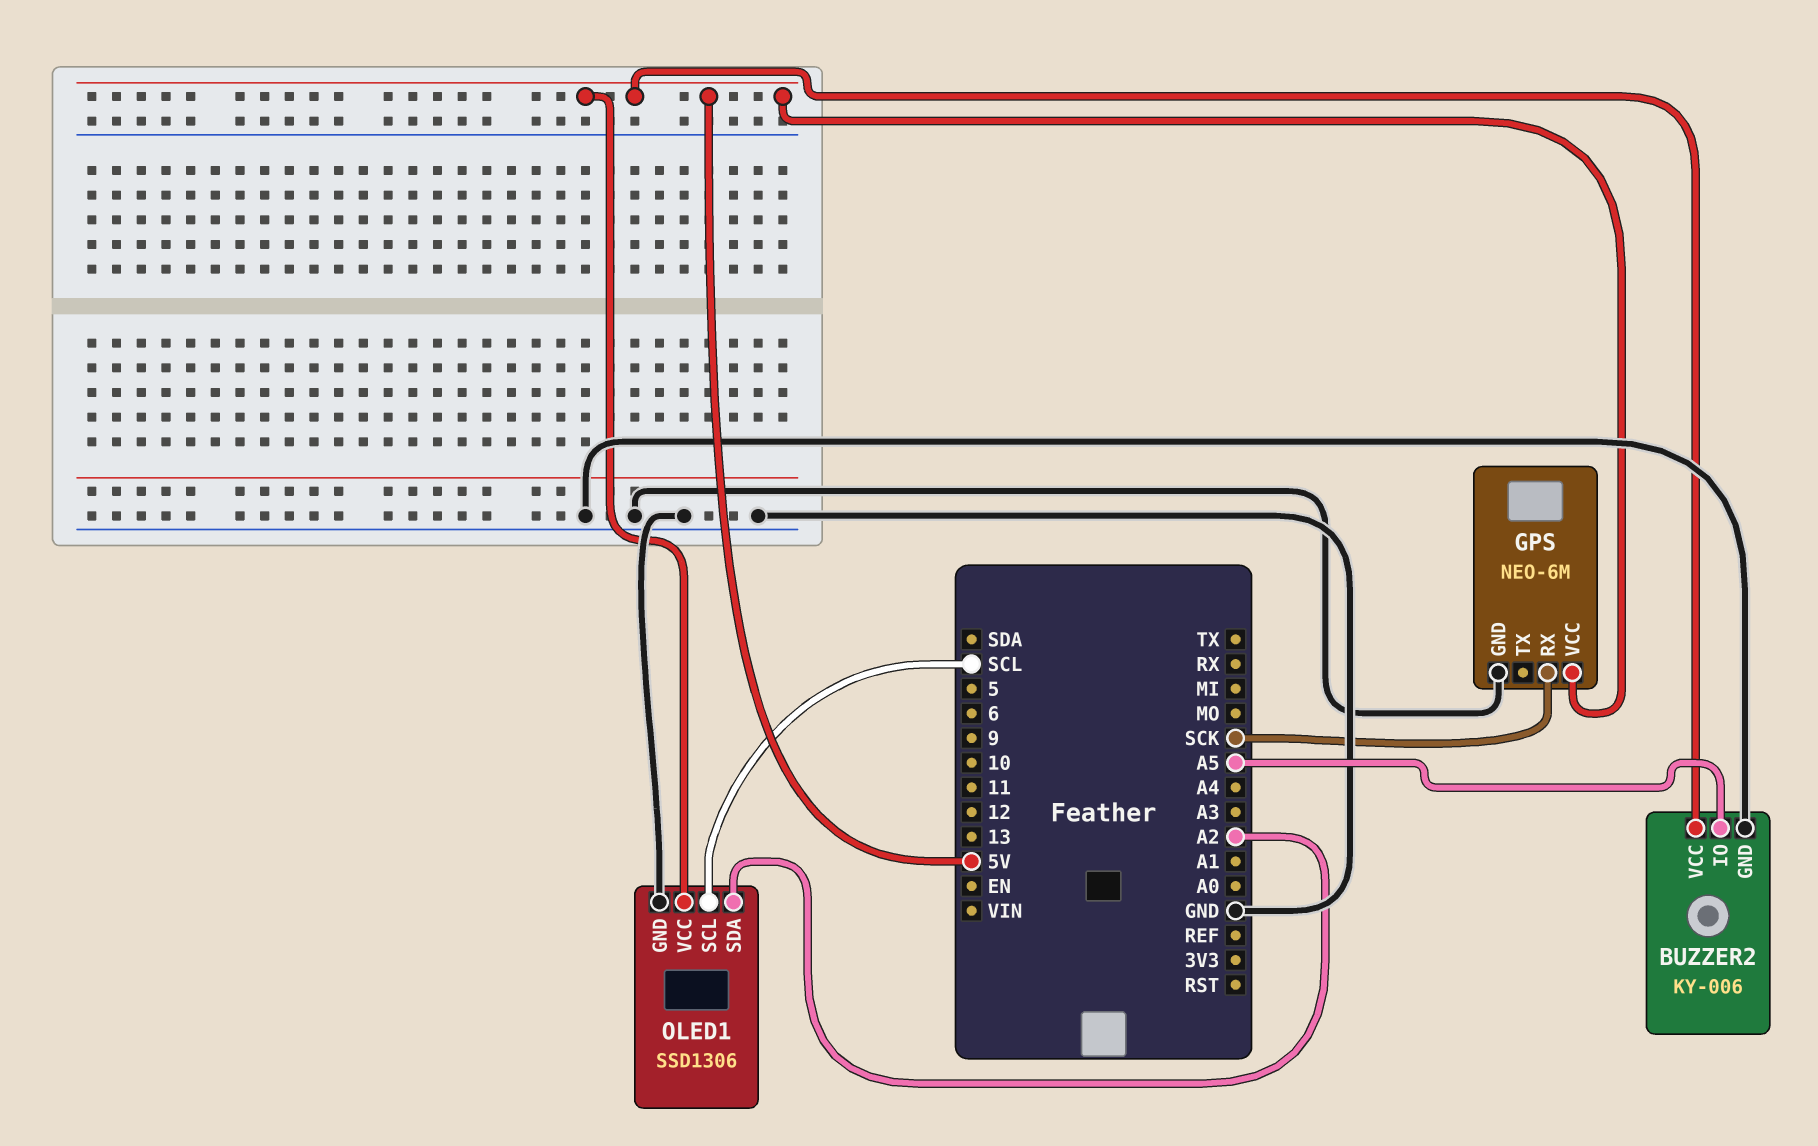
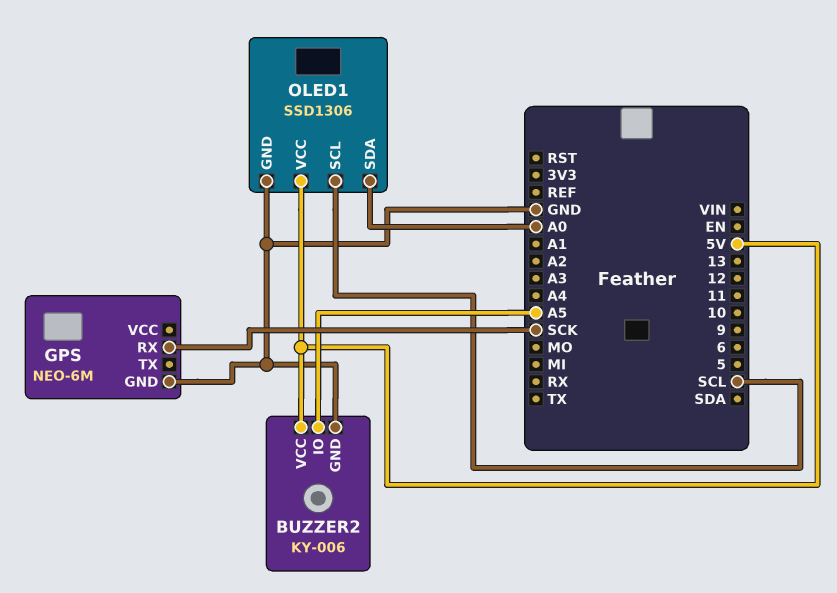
GPS pin VCC: 5V -> none
OLED1 pin SDA: A2 -> A0

